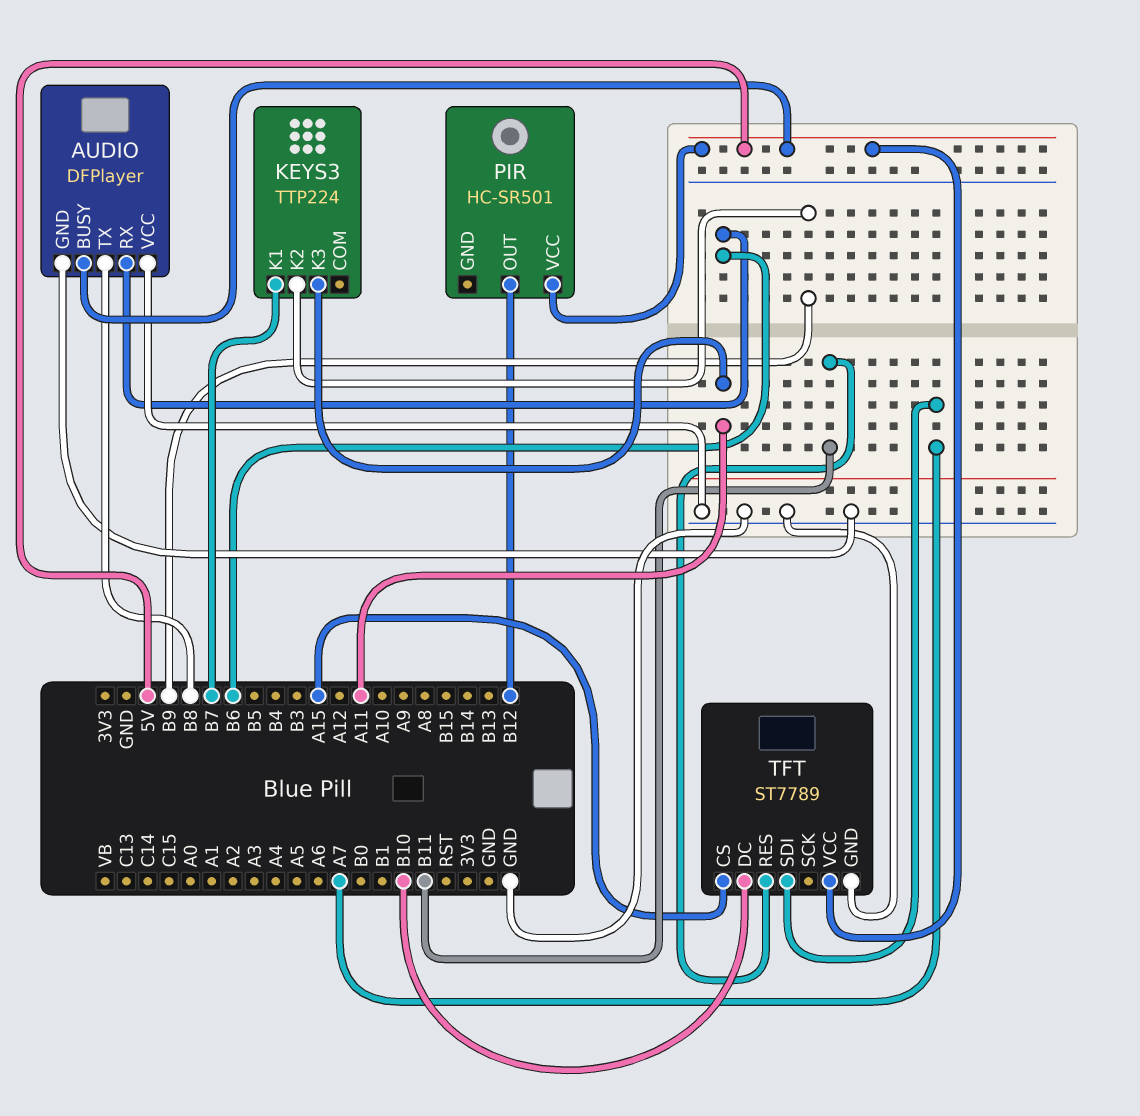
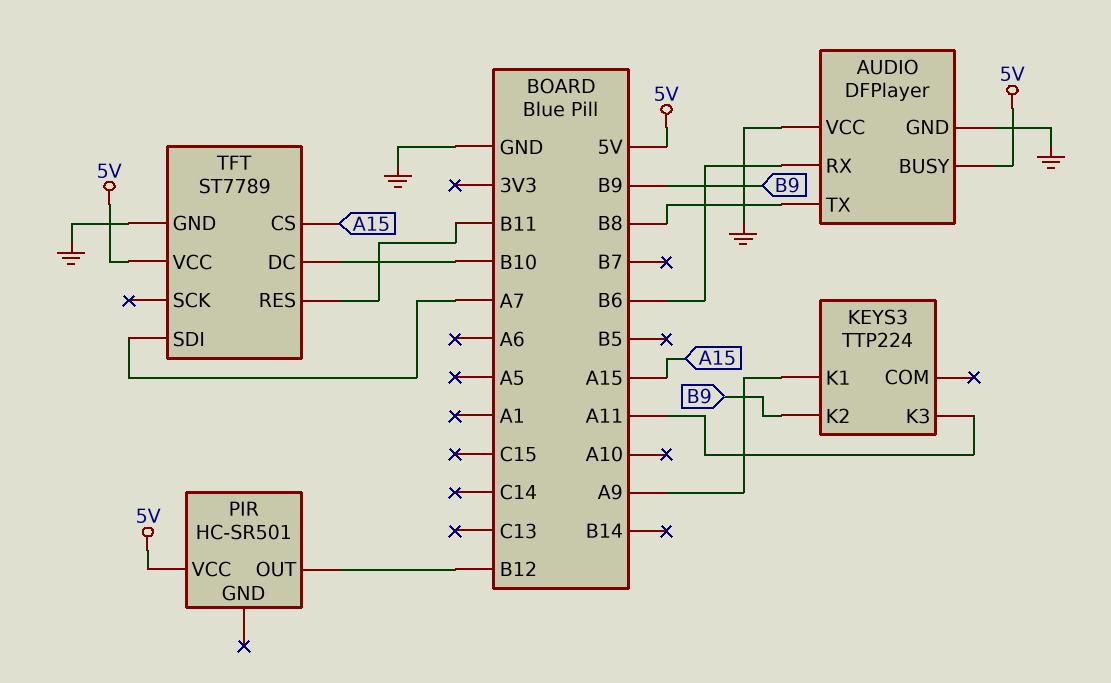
KEYS3 pin K1: B7 -> A9

